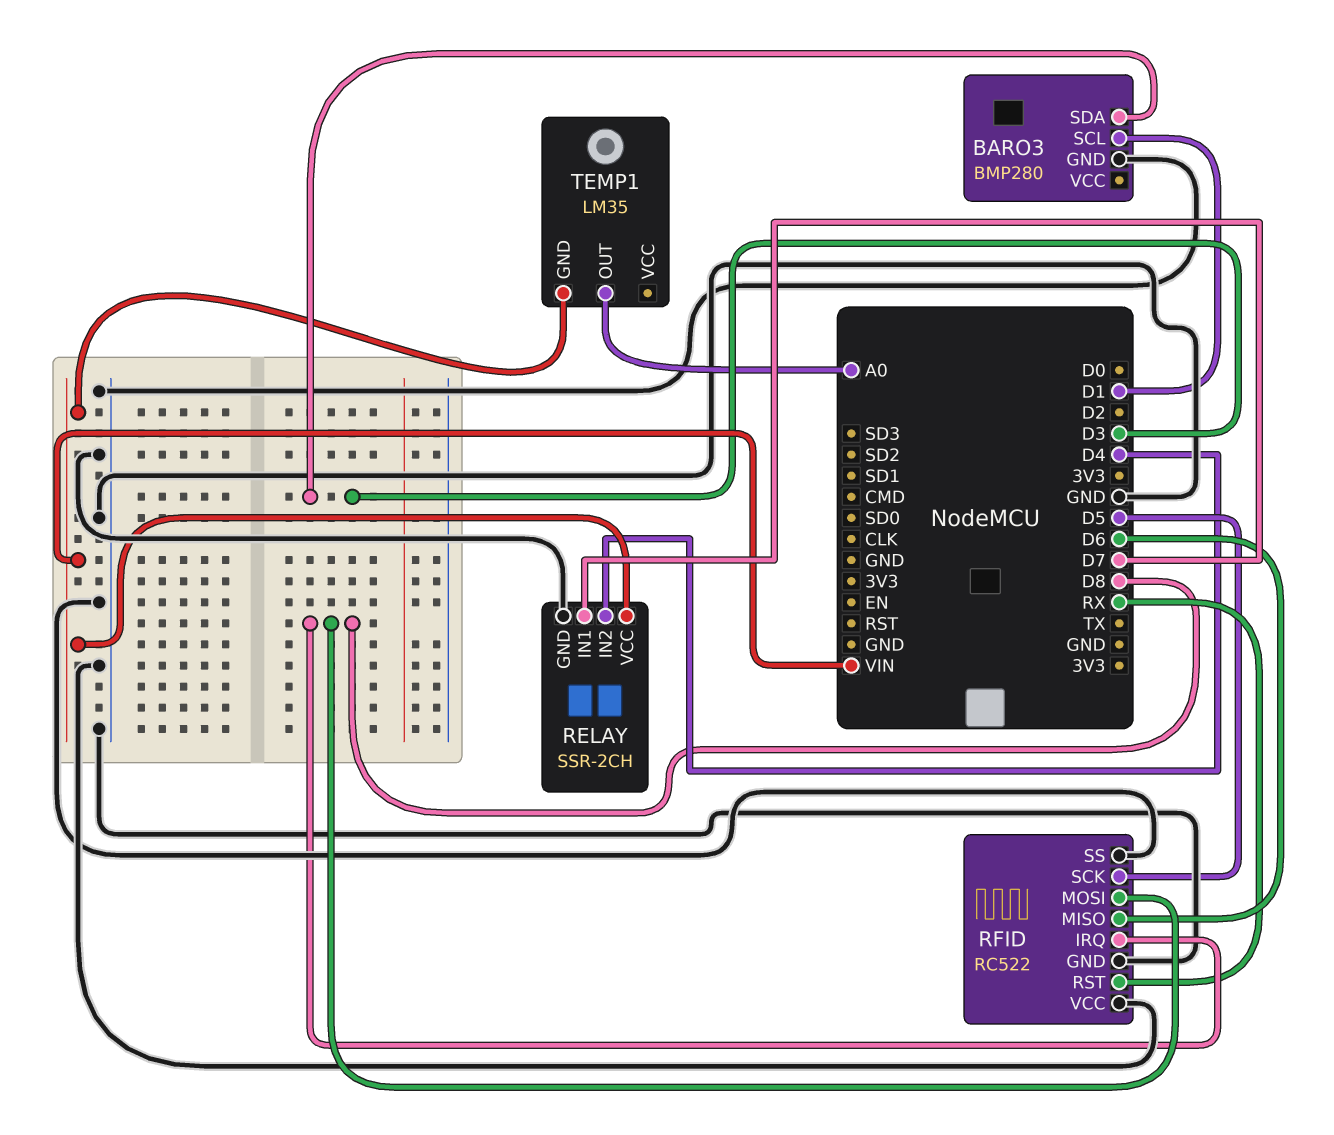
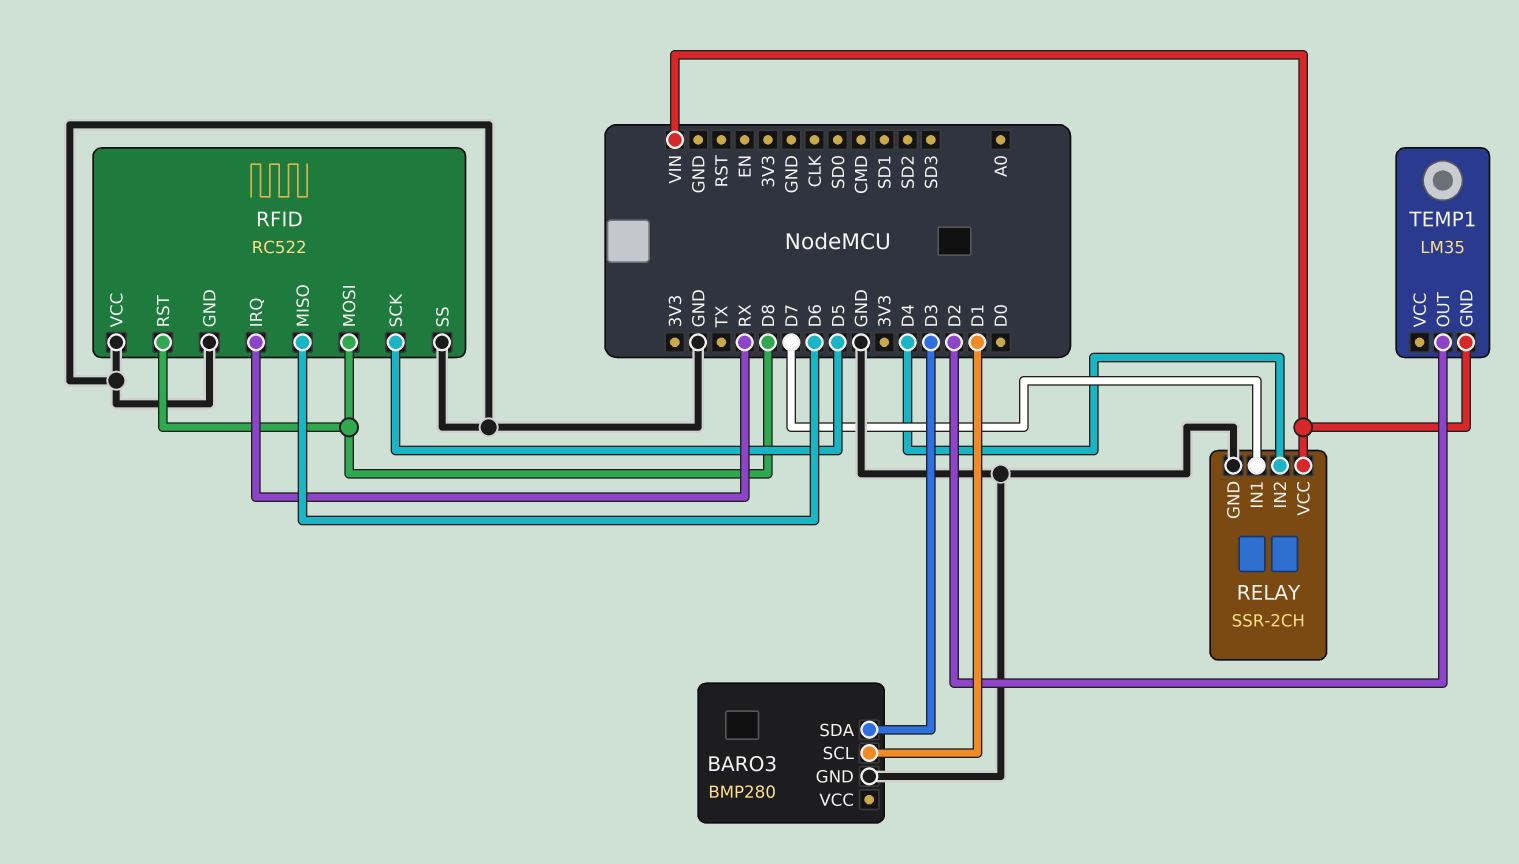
RFID pin IRQ: D8 -> RX
RFID pin RST: RX -> D8
TEMP1 pin OUT: A0 -> D2

